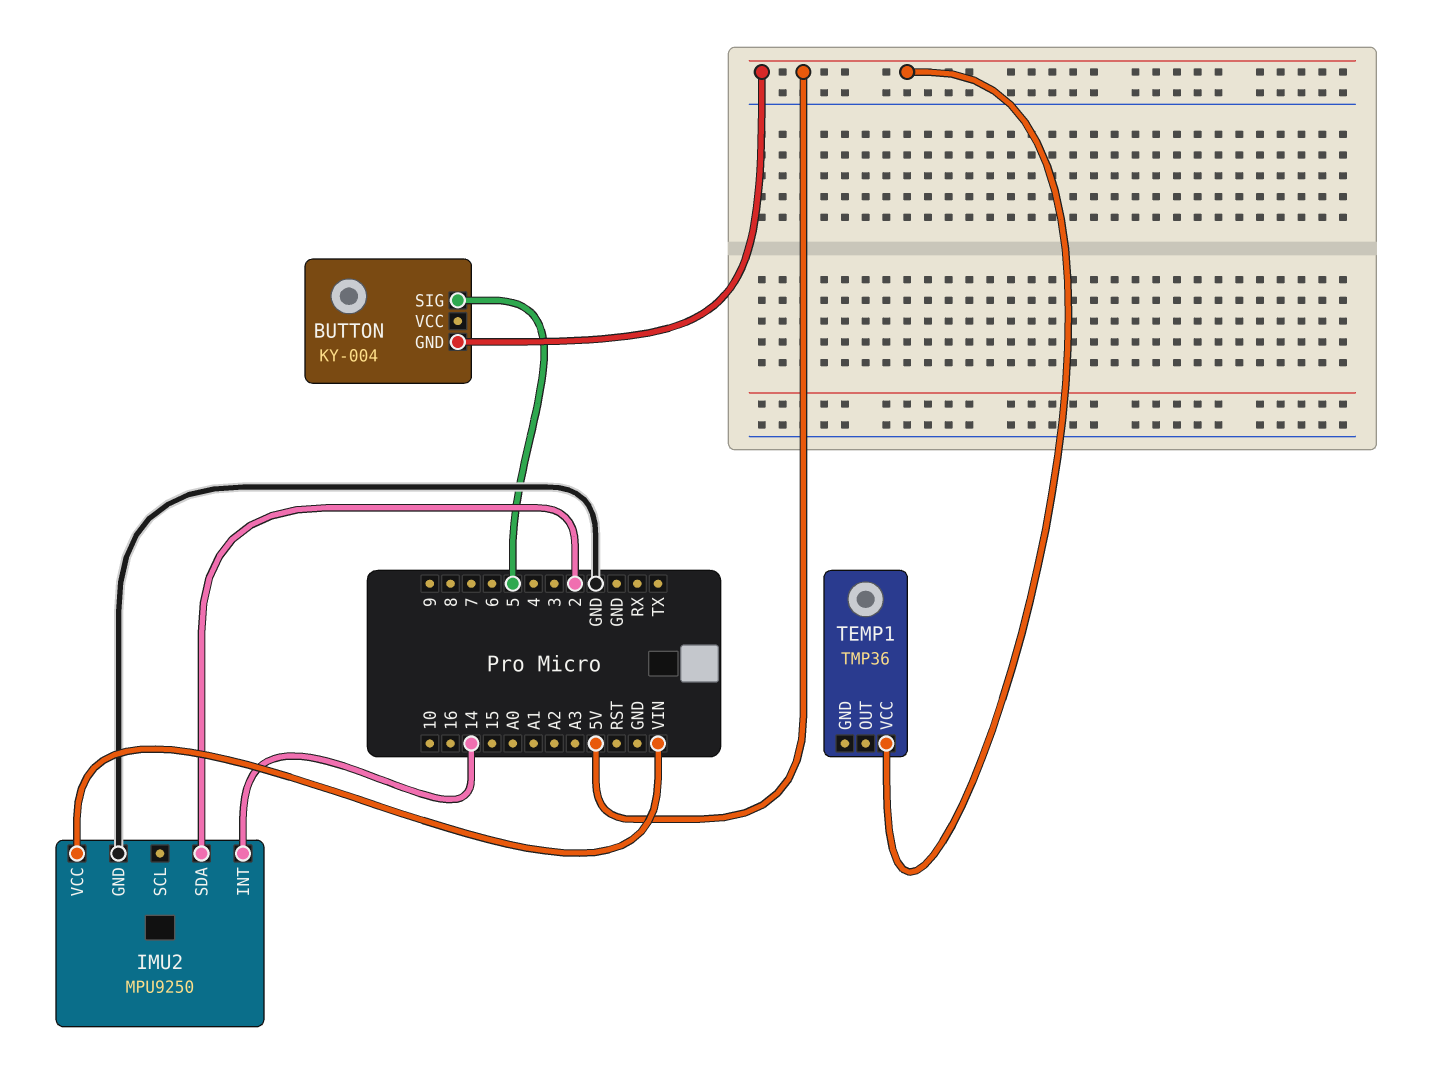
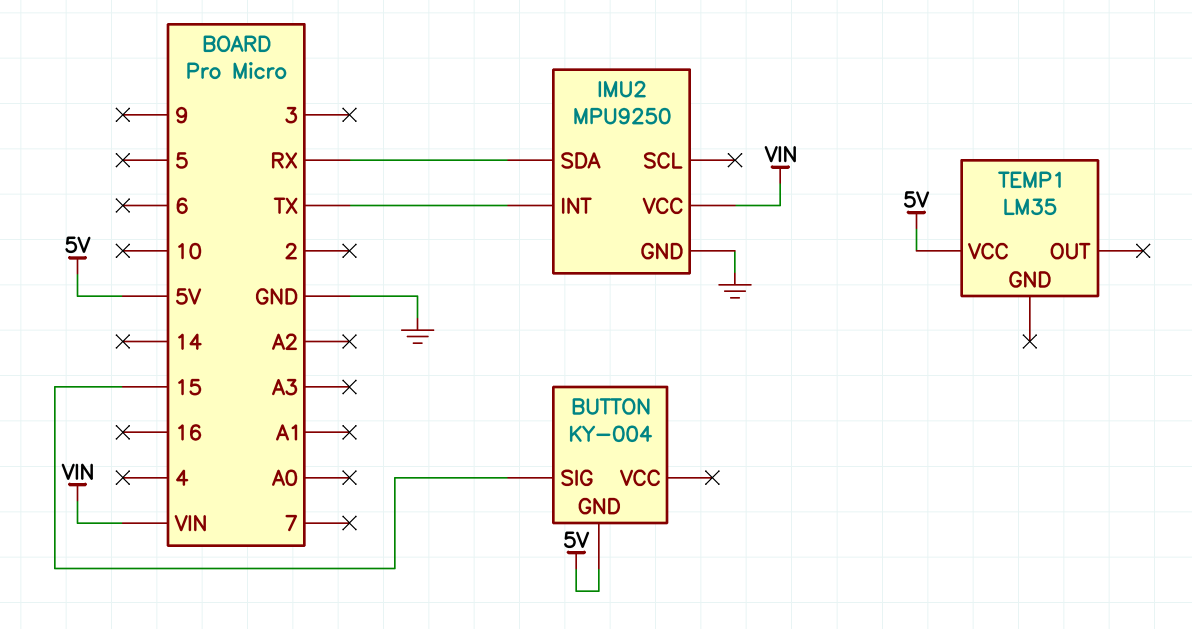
BUTTON pin SIG: 5 -> 15
IMU2 pin INT: 14 -> TX
IMU2 pin SDA: 2 -> RX
TEMP1: TMP36 -> LM35

